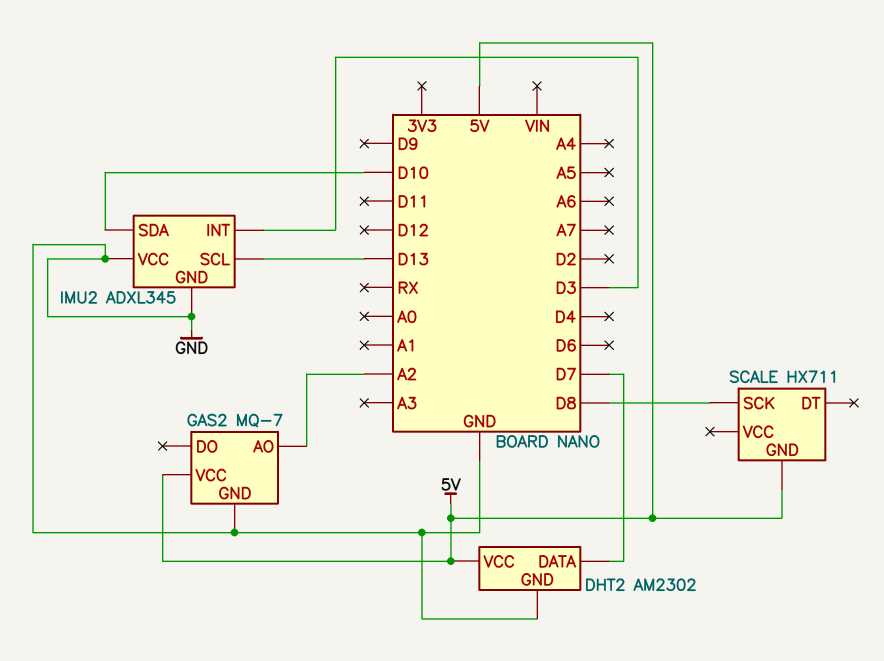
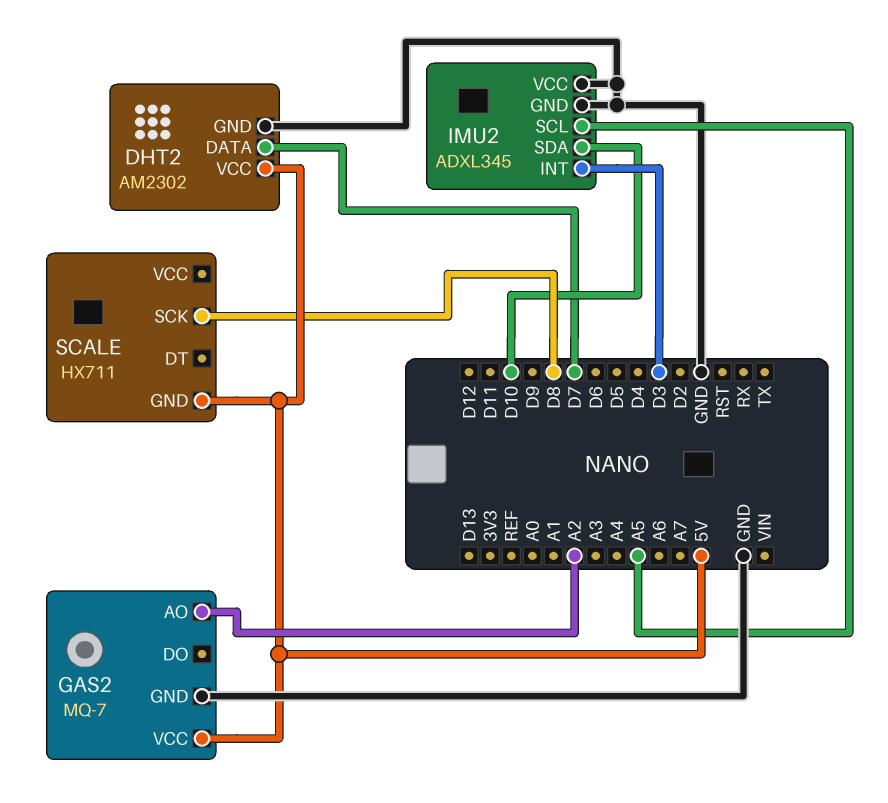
IMU2 pin SCL: D13 -> A5

